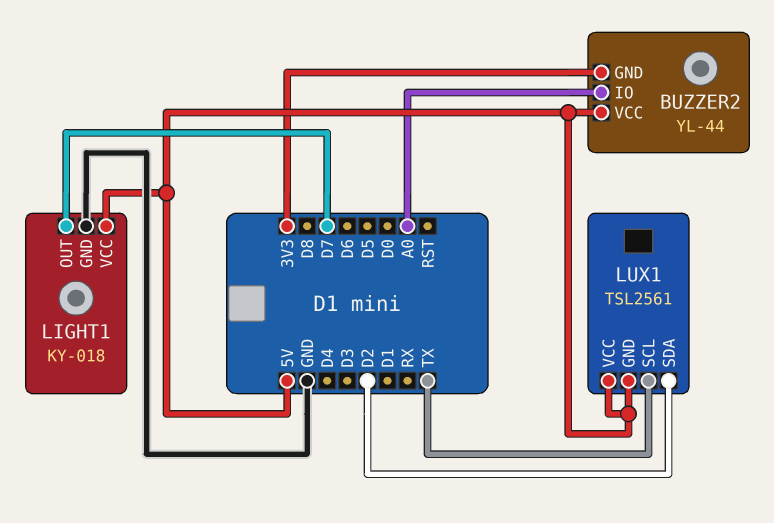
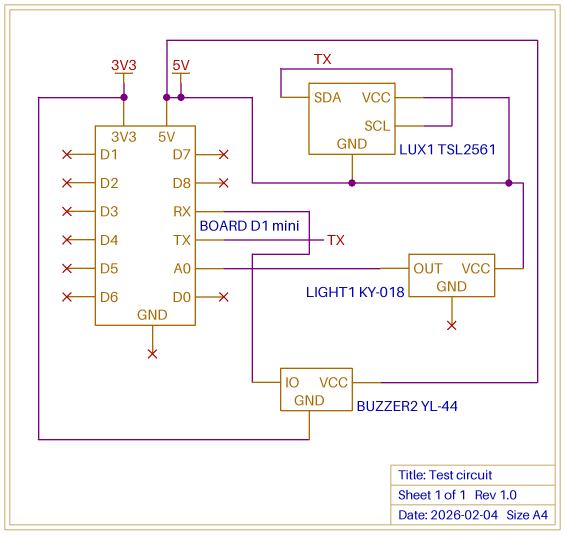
BUZZER2 pin IO: A0 -> RX
LIGHT1 pin GND: GND -> none
LIGHT1 pin OUT: D7 -> A0
LUX1 pin SDA: D2 -> TX

